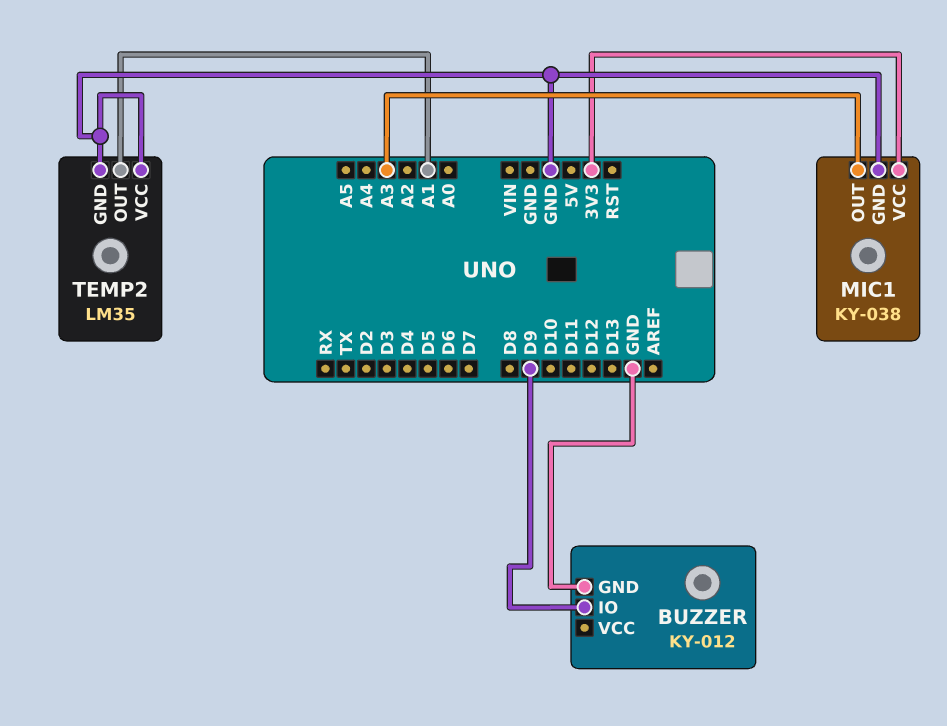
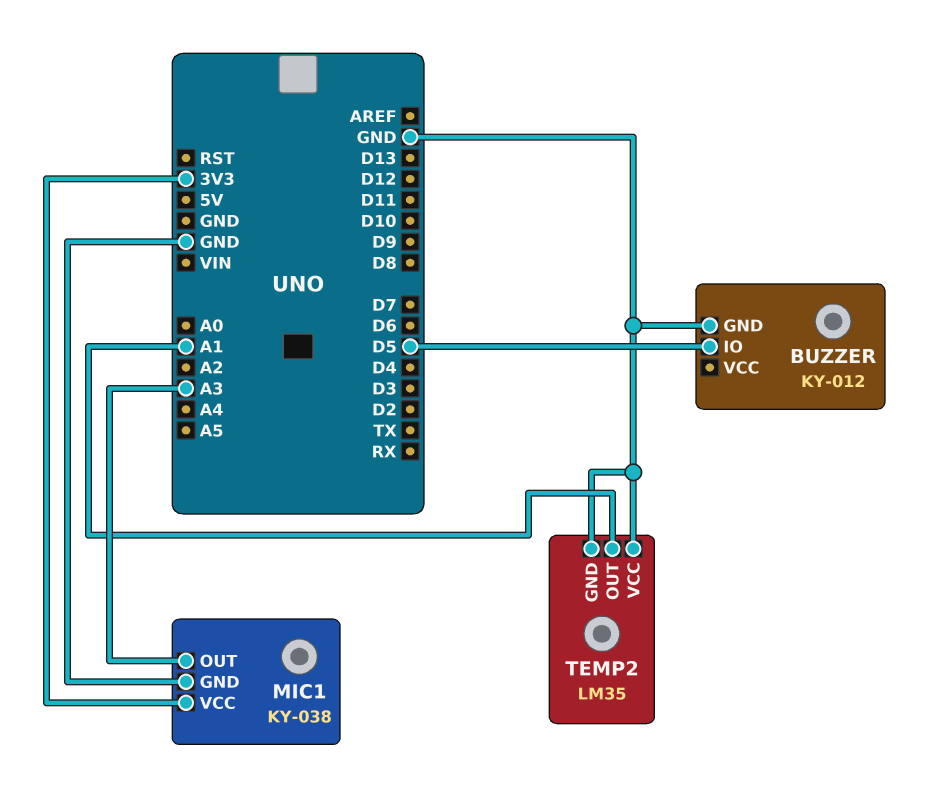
BUZZER pin IO: D9 -> D5

